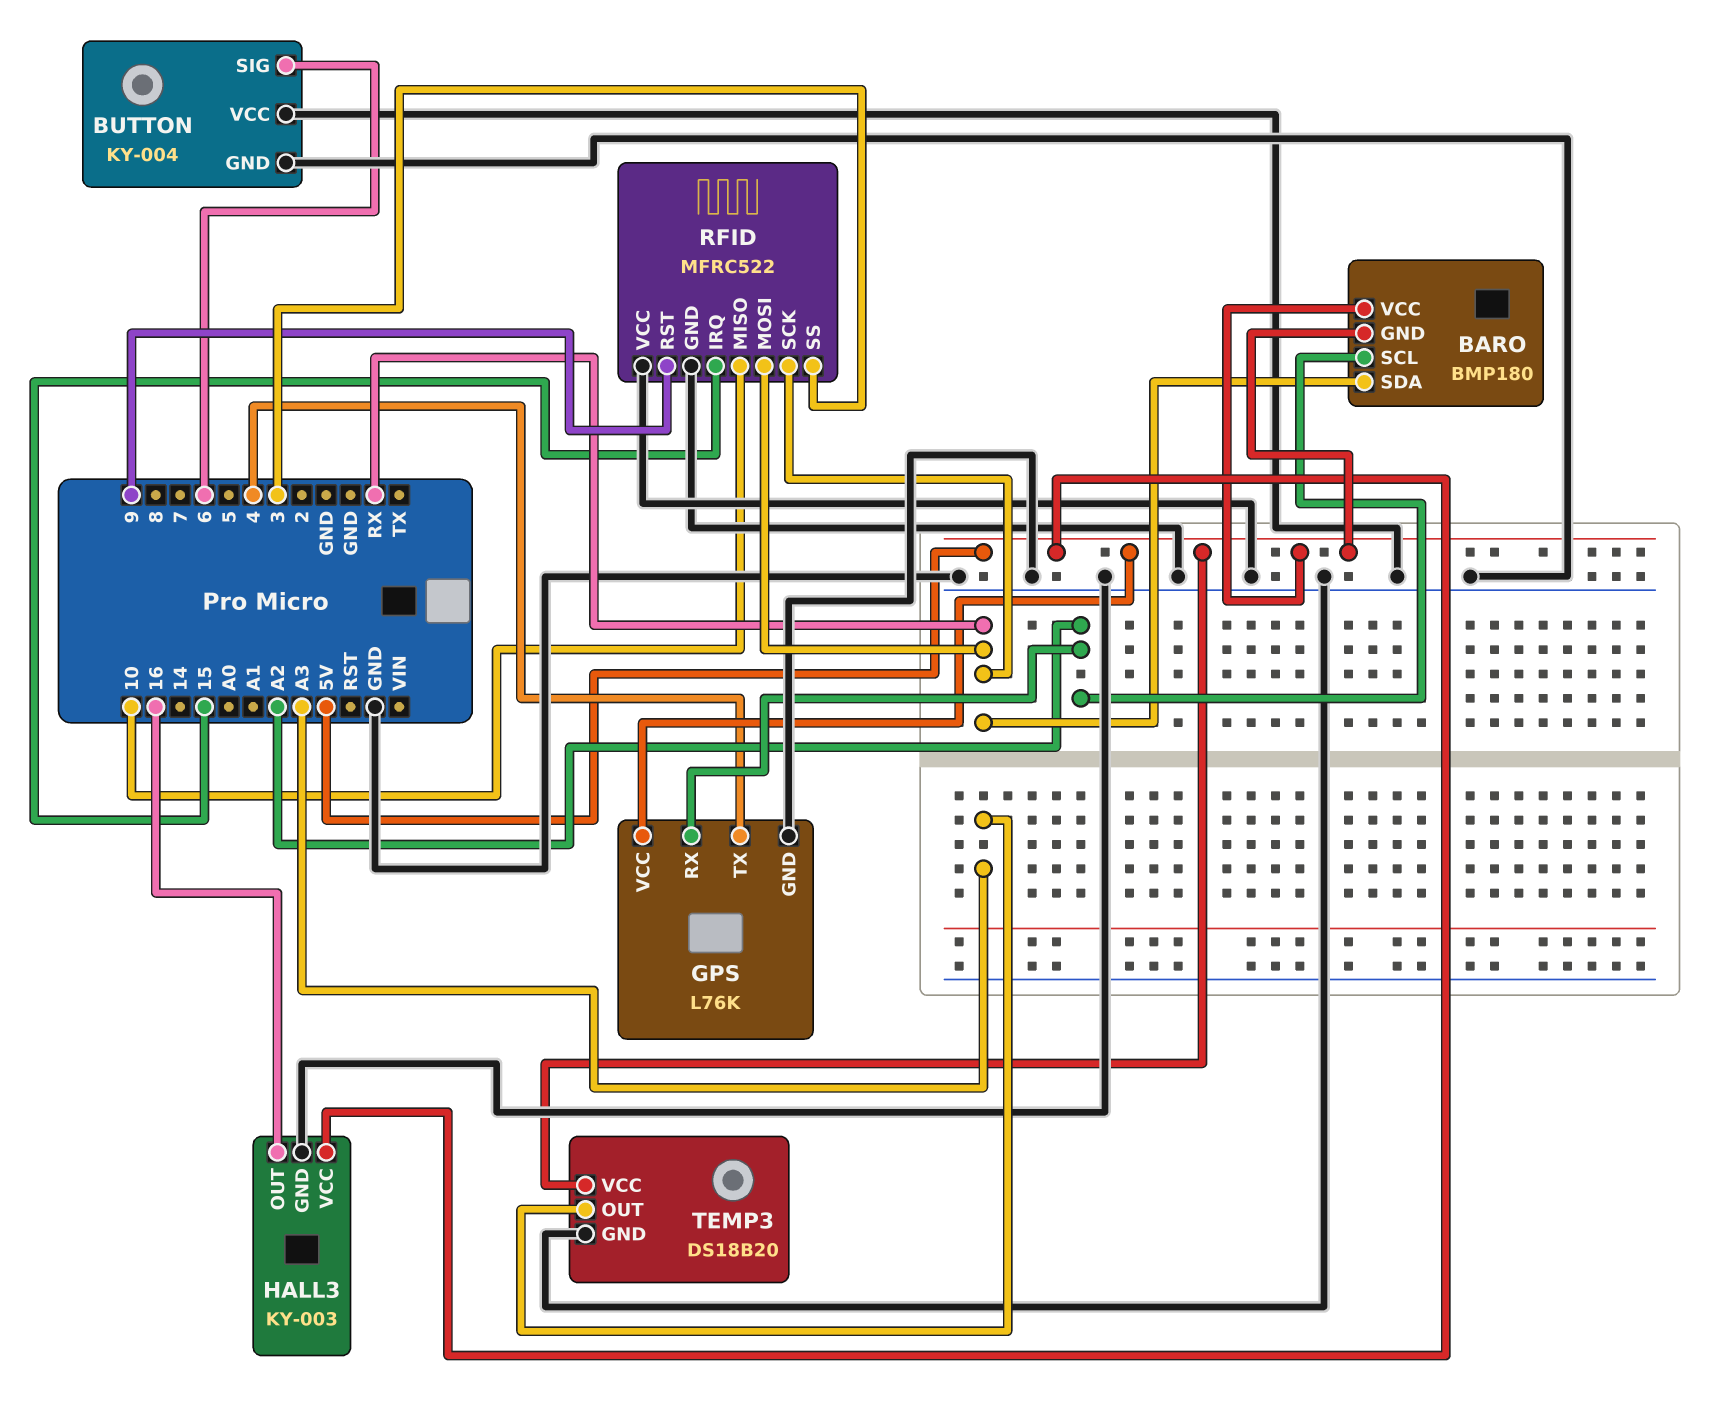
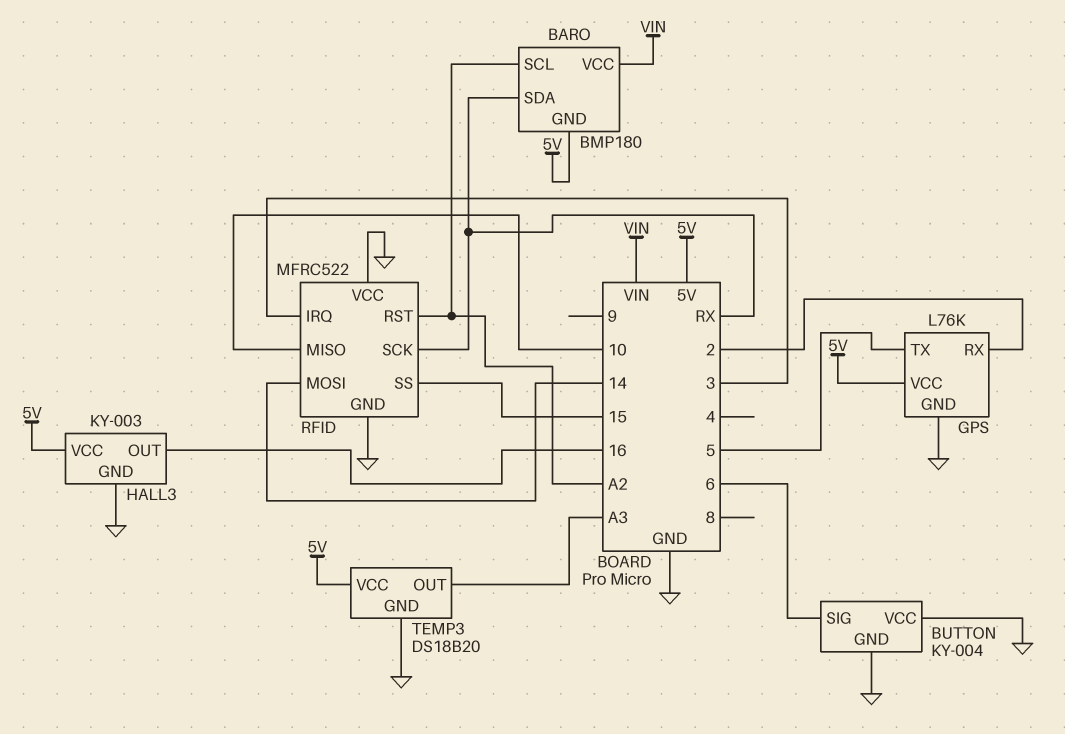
BARO pin VCC: 5V -> VIN
GPS pin RX: A2 -> 2
GPS pin TX: 4 -> 5
RFID pin IRQ: 15 -> 3
RFID pin MOSI: RX -> 14
RFID pin RST: 9 -> A2
RFID pin SS: 3 -> 15

